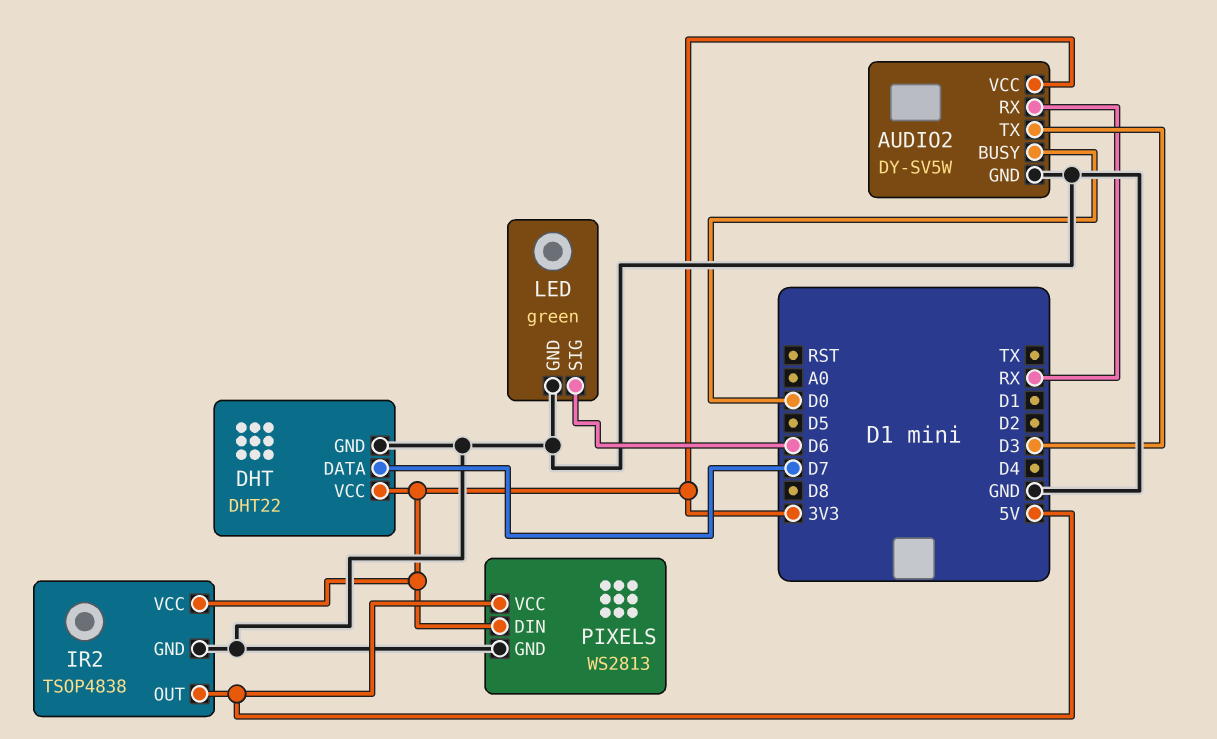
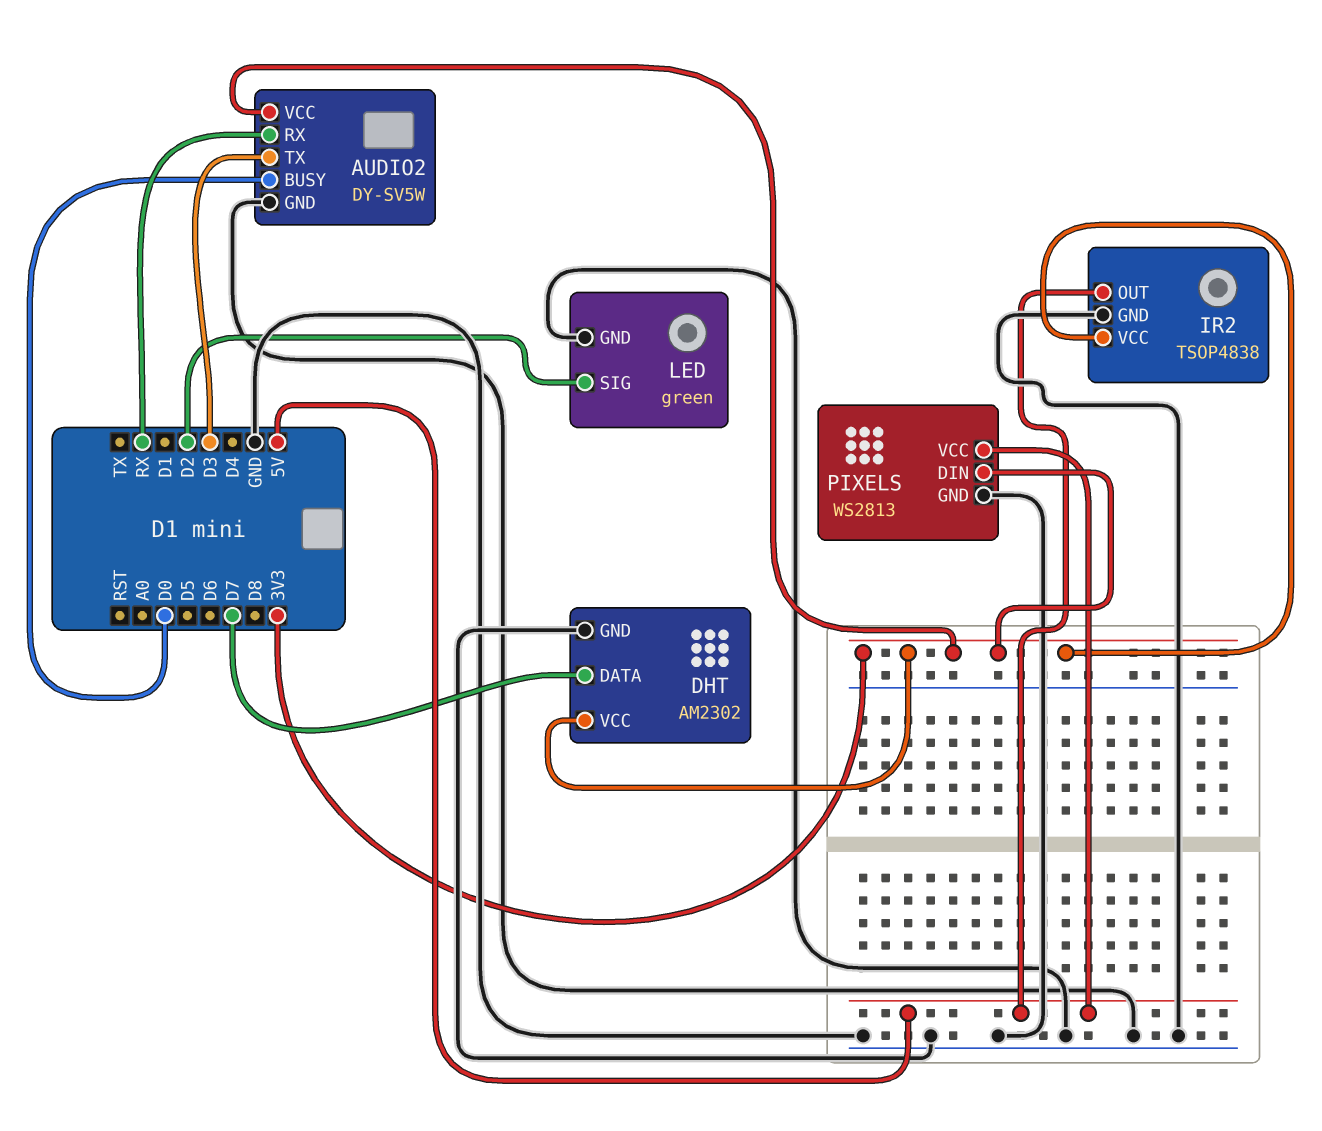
DHT: DHT22 -> AM2302
LED pin SIG: D6 -> D2

